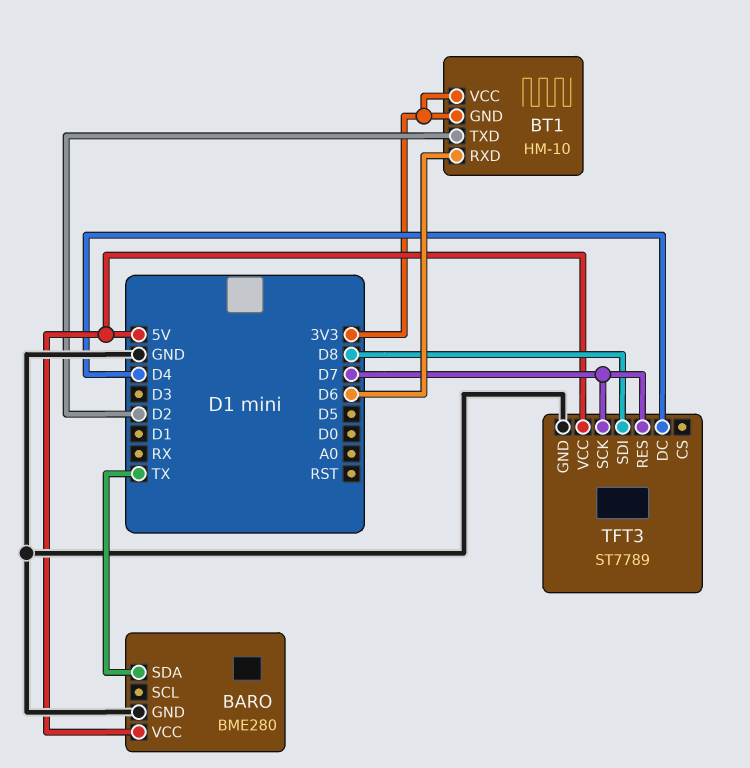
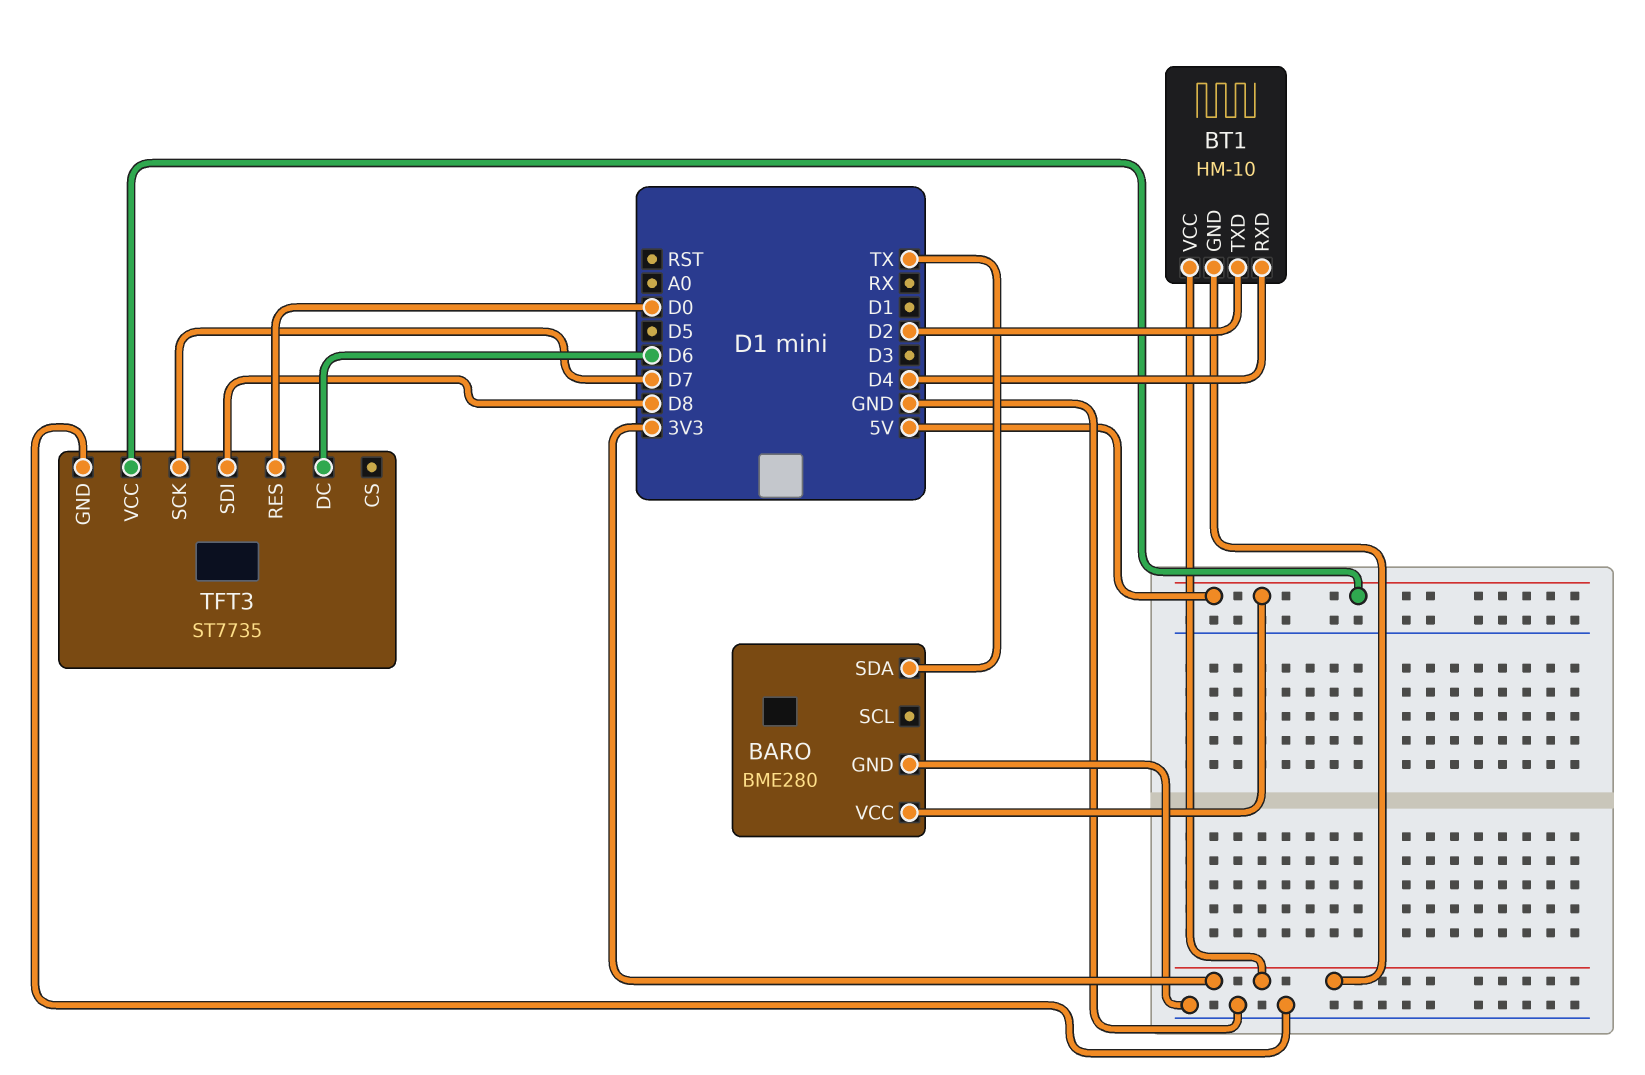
BT1 pin RXD: D6 -> D4
TFT3: ST7789 -> ST7735
TFT3 pin DC: D4 -> D6
TFT3 pin RES: D7 -> D0

